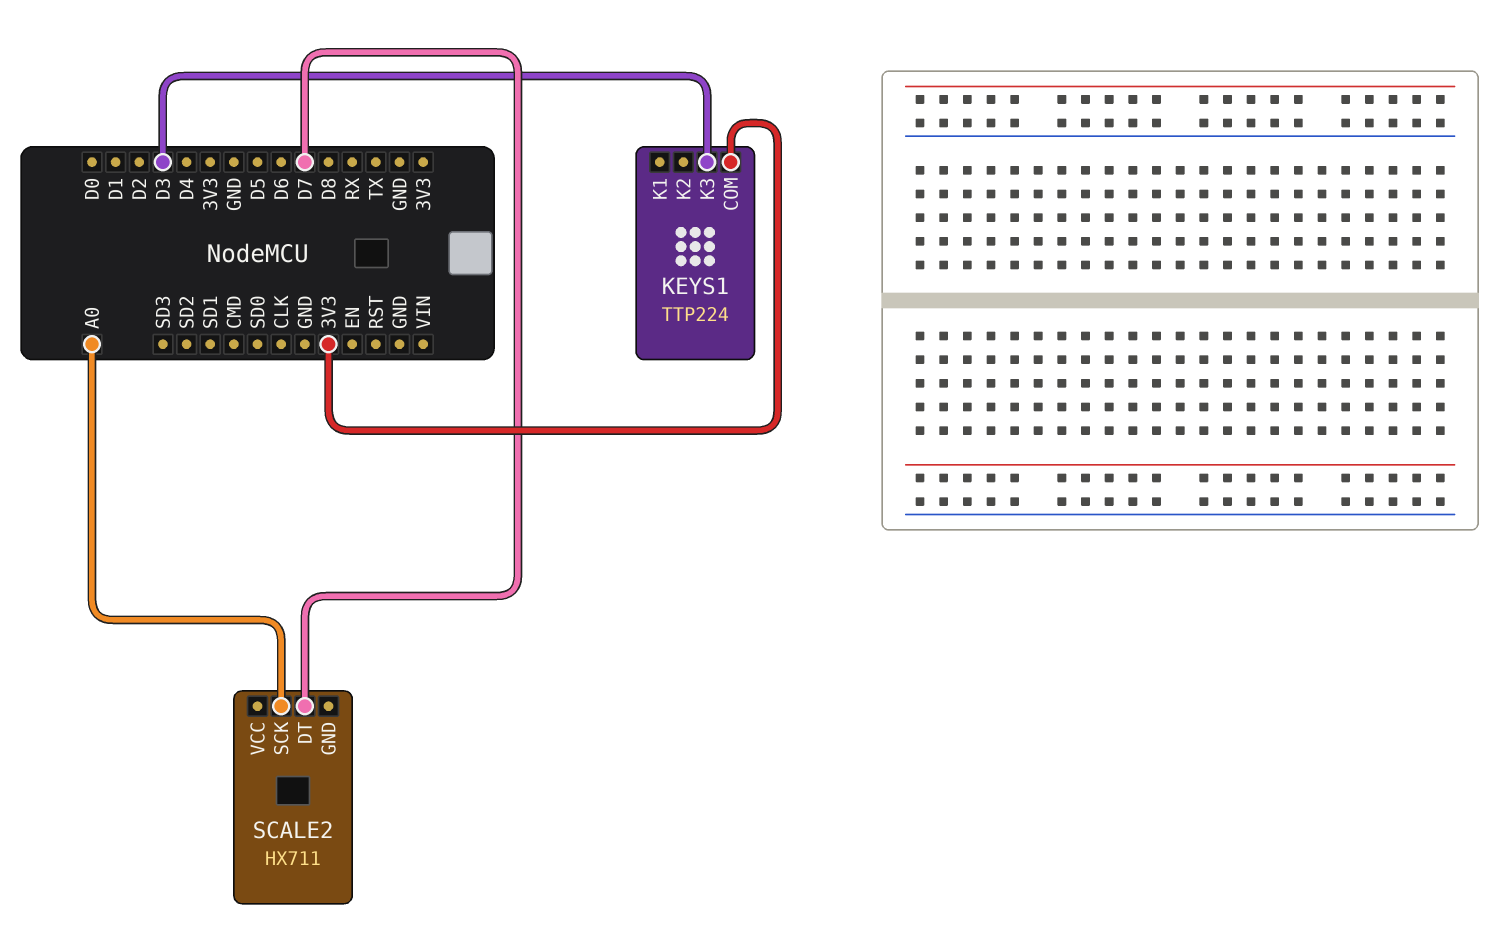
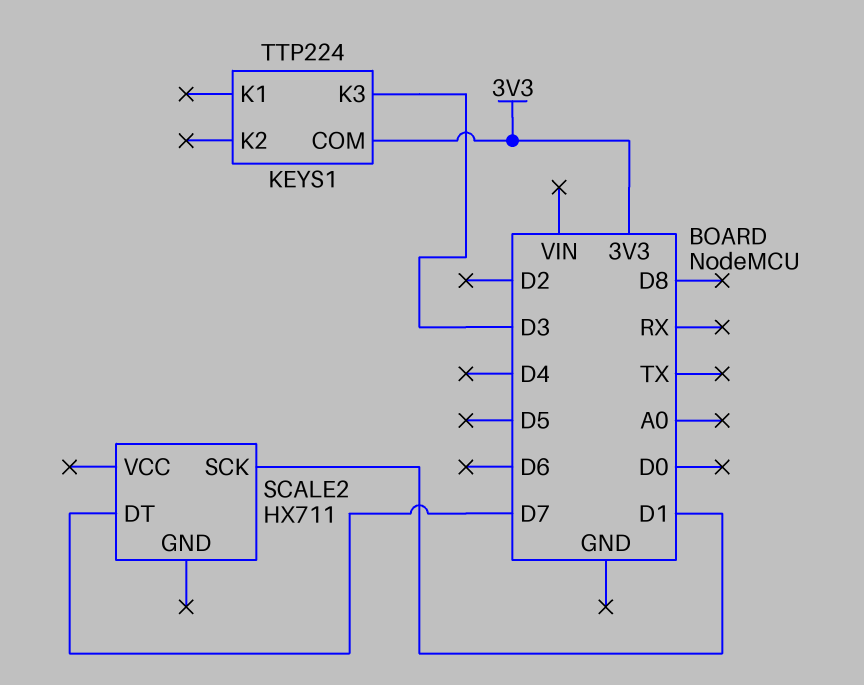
SCALE2 pin SCK: A0 -> D1

